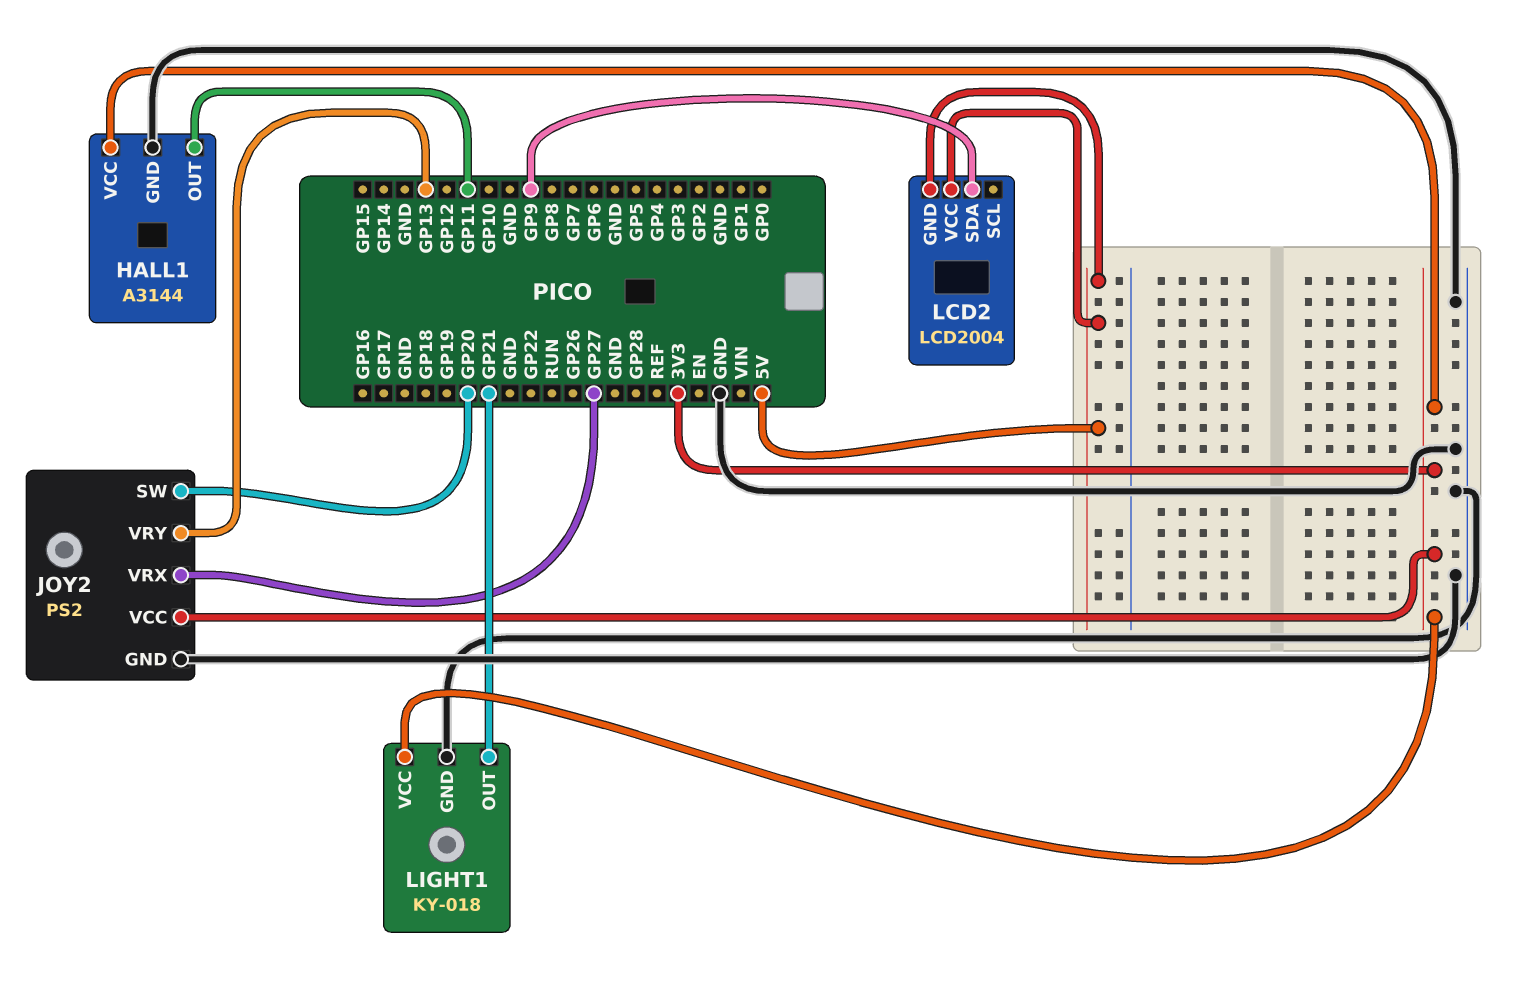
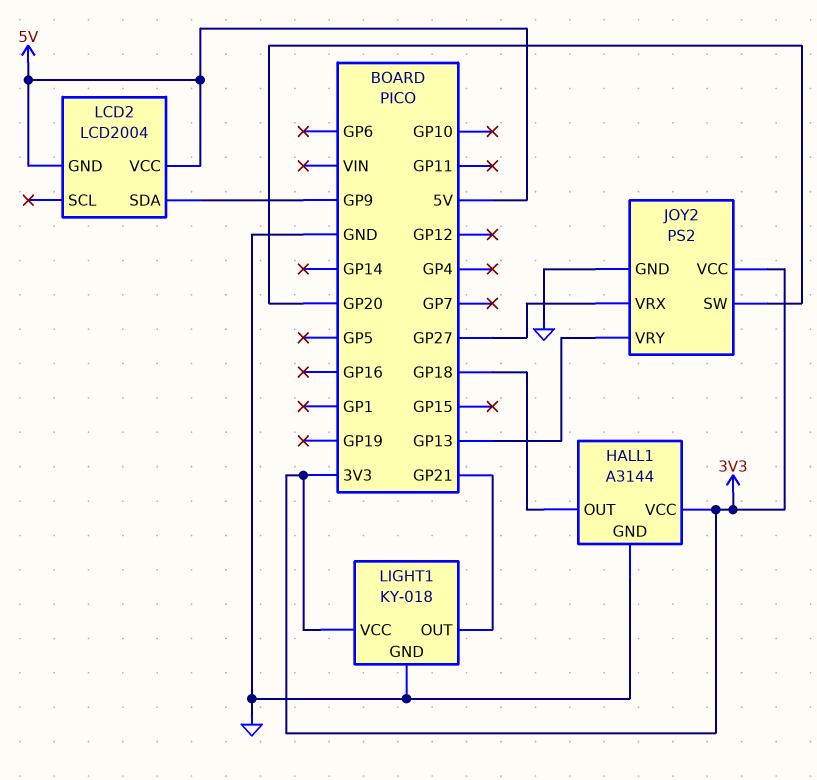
HALL1 pin OUT: GP11 -> GP18

